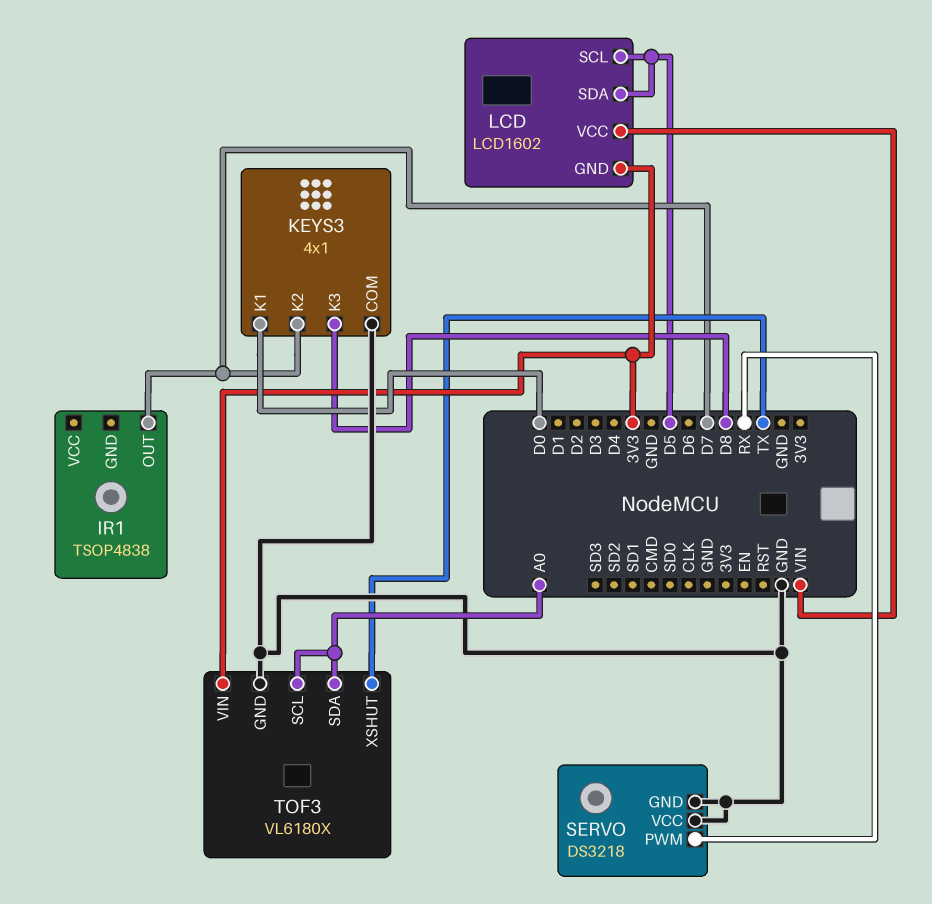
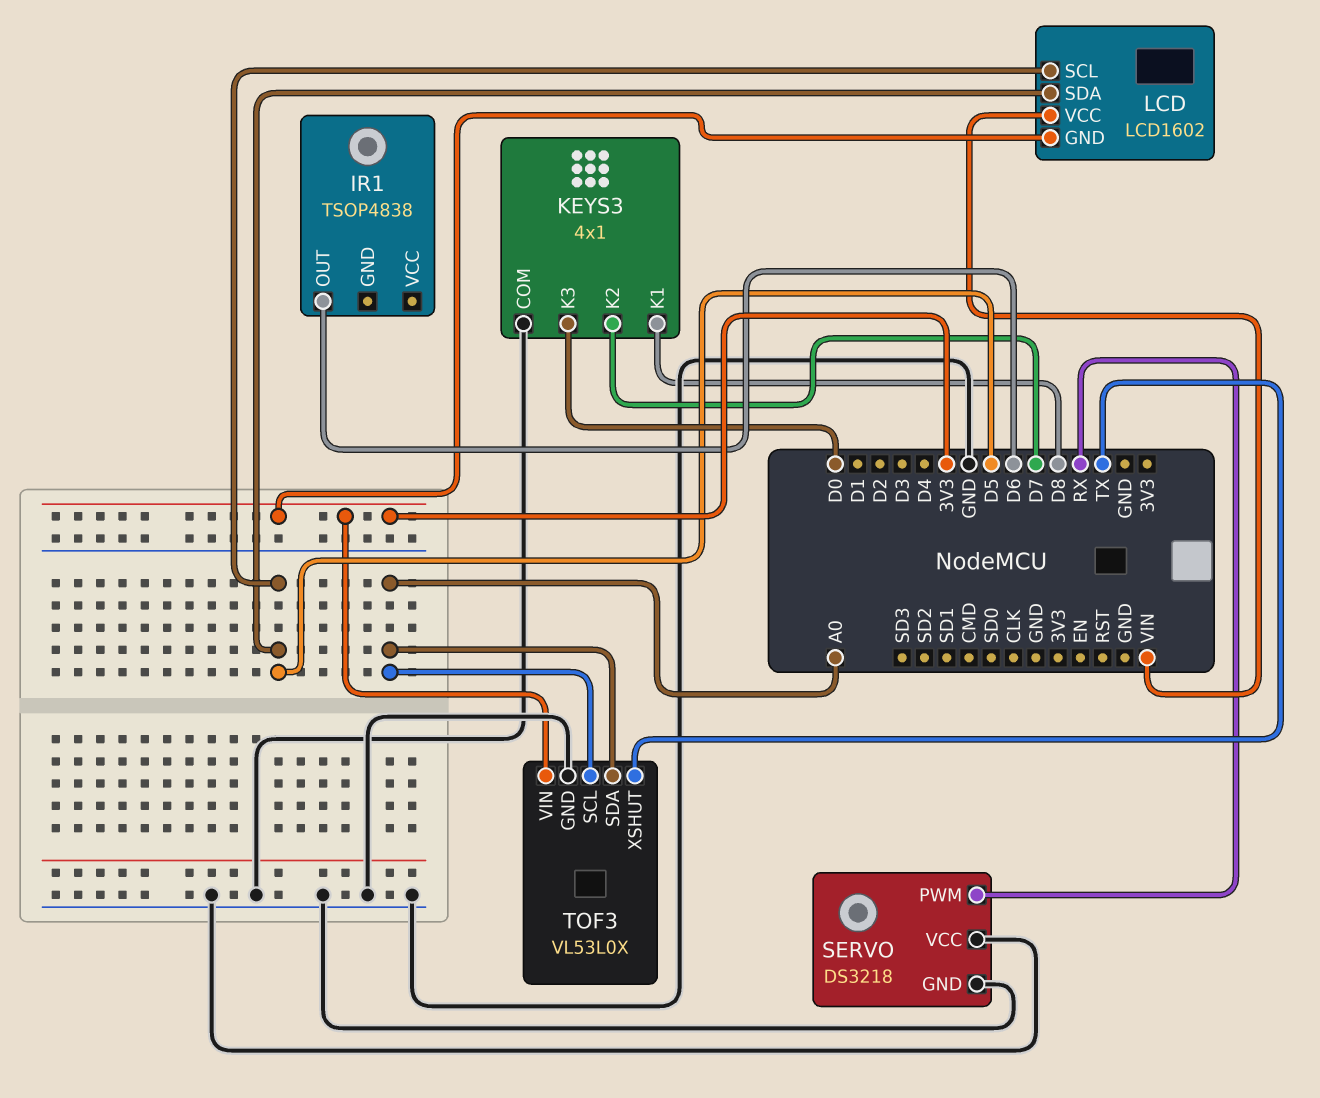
IR1 pin OUT: D7 -> D6
KEYS3 pin K1: D0 -> D8
KEYS3 pin K3: D8 -> D0
TOF3: VL6180X -> VL53L0X

